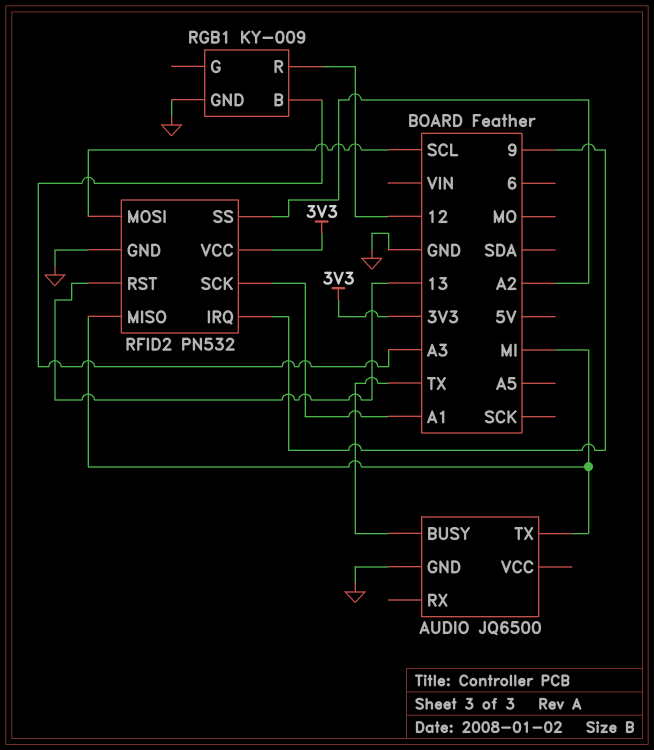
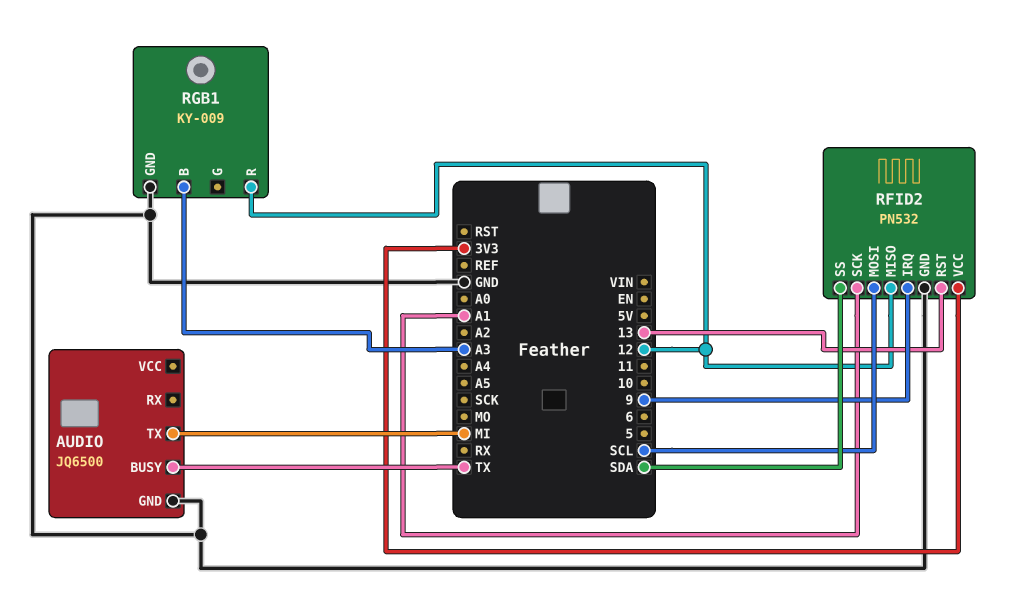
RFID2 pin MISO: MI -> 12
RFID2 pin SS: A2 -> SDA

